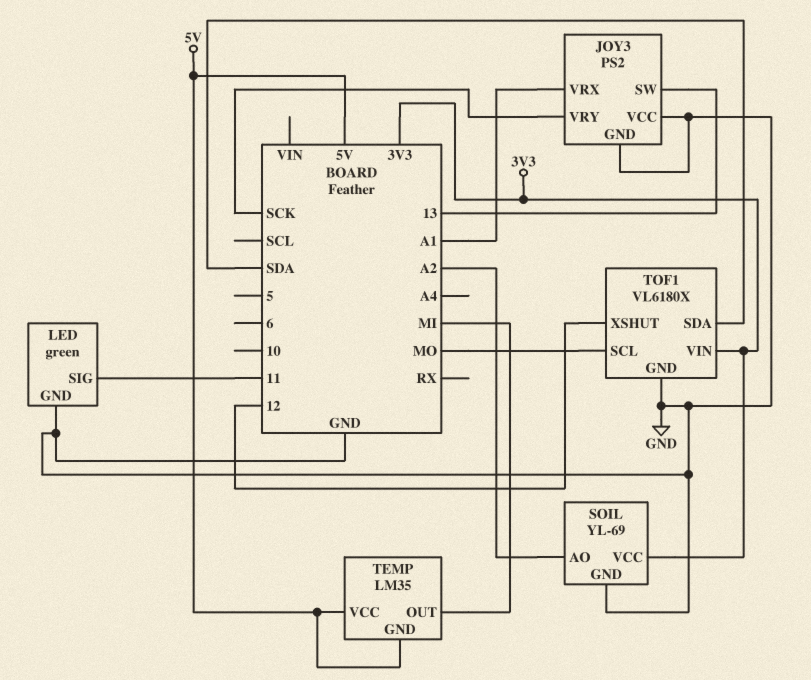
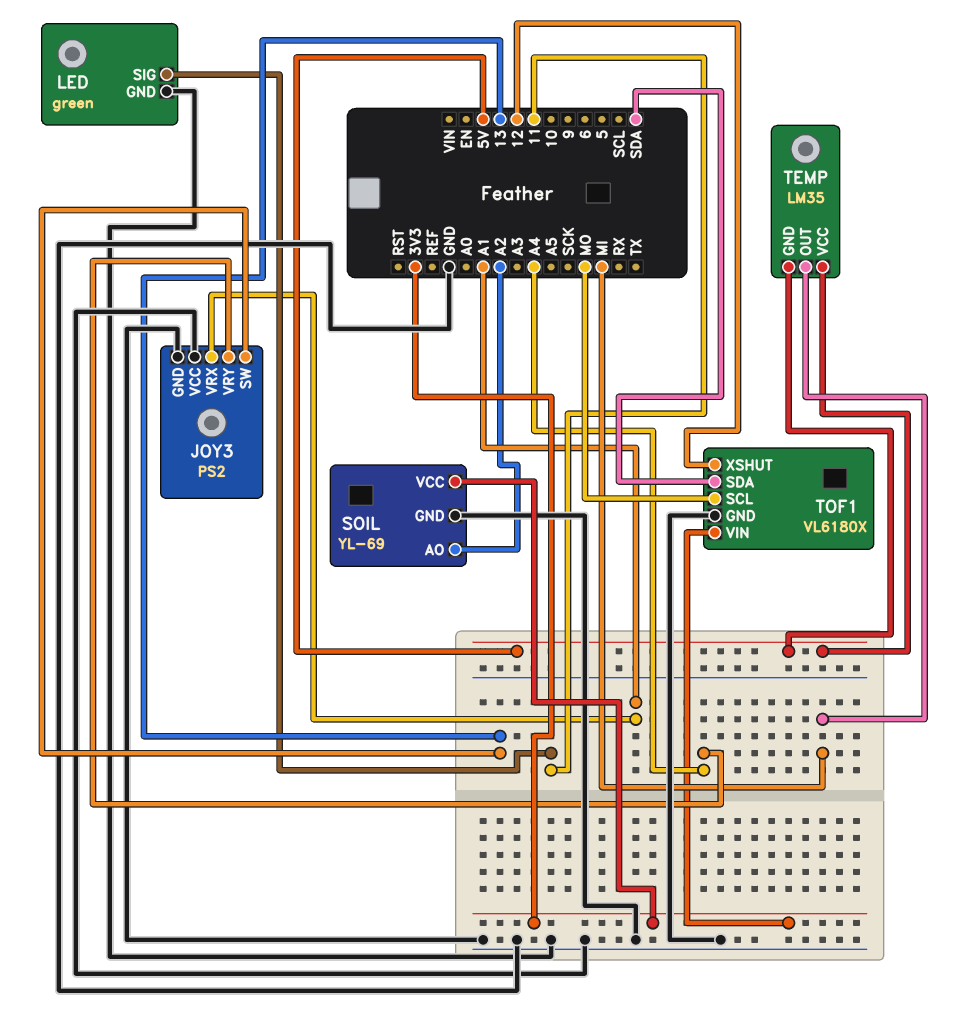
JOY3 pin VRY: SCK -> A4

